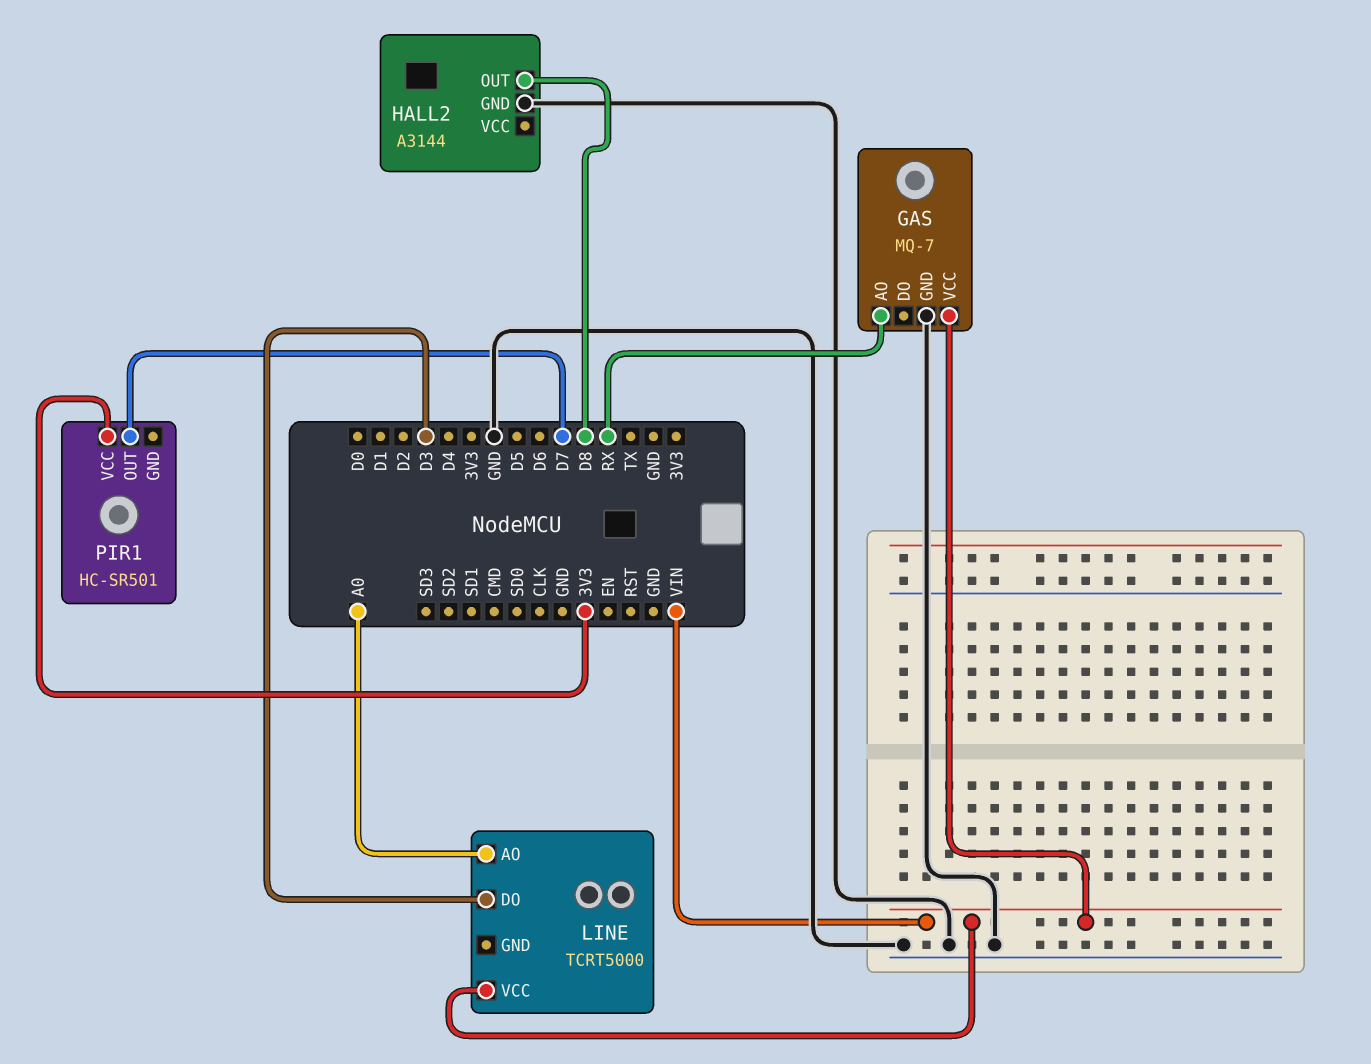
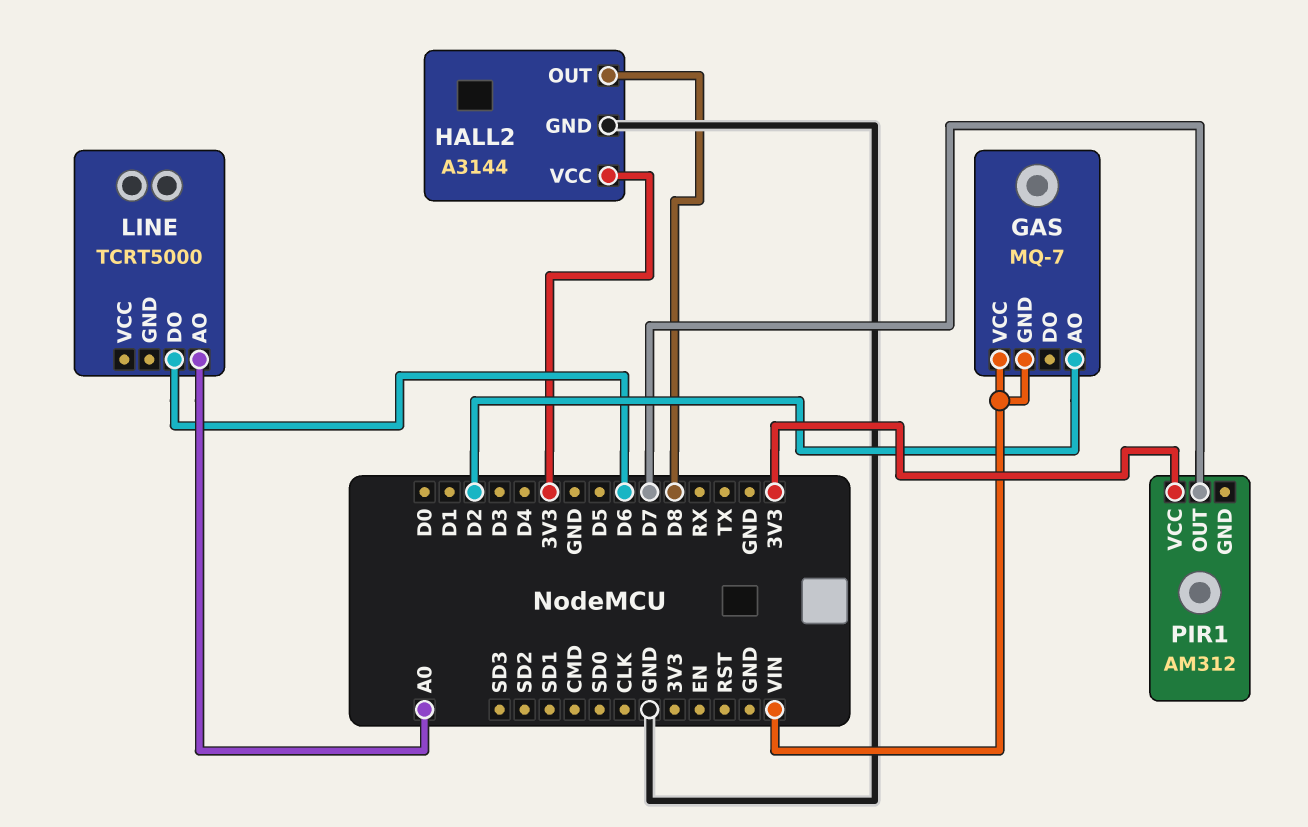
GAS pin AO: RX -> D2
GAS pin GND: GND -> VIN
HALL2 pin VCC: none -> 3V3
LINE pin DO: D3 -> D6
LINE pin VCC: VIN -> none
PIR1: HC-SR501 -> AM312

